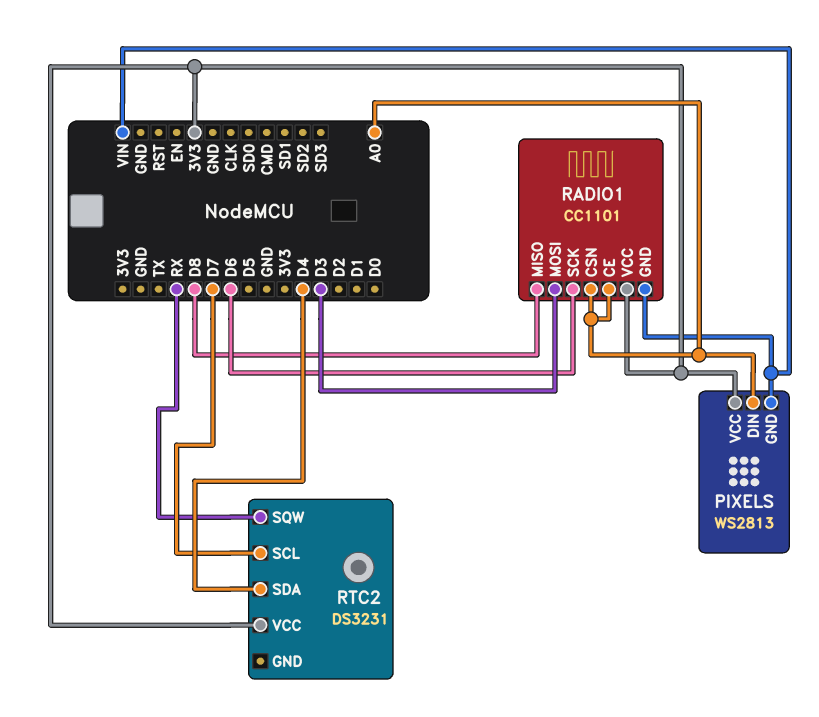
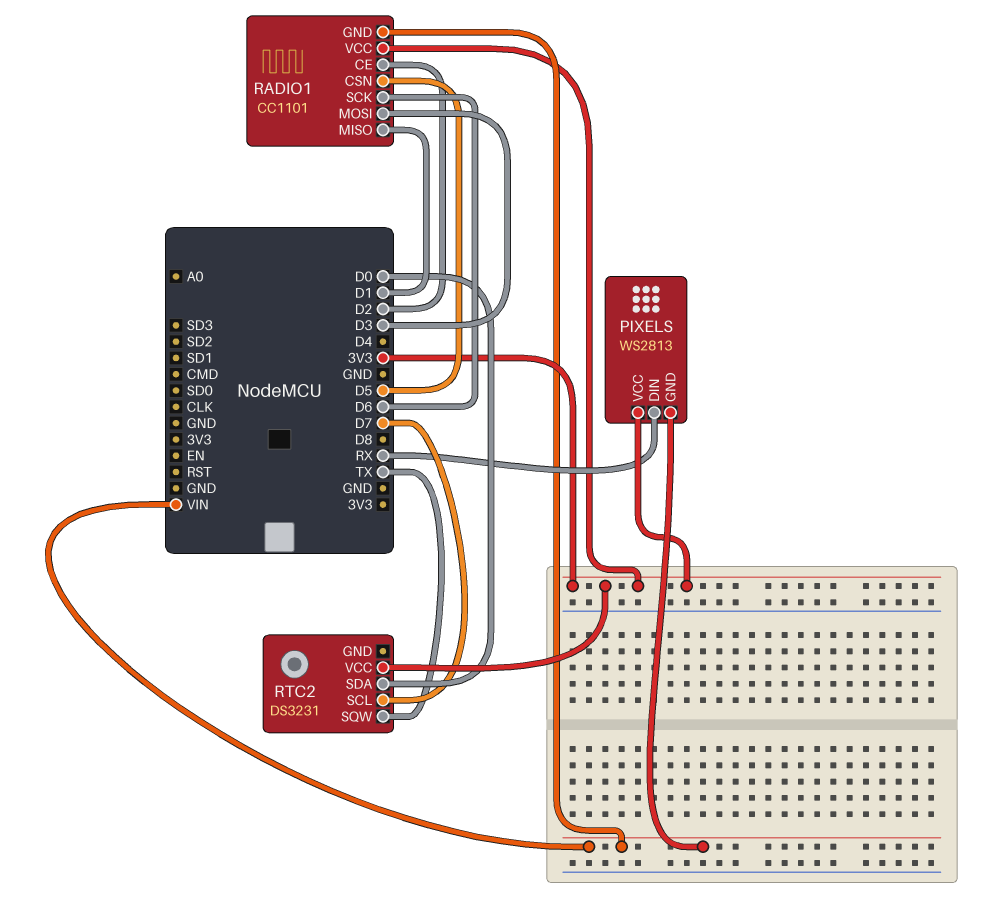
PIXELS pin DIN: A0 -> RX
RADIO1 pin CE: A0 -> D2
RADIO1 pin CSN: A0 -> D5
RADIO1 pin MISO: D8 -> D1
RTC2 pin SDA: D4 -> D0
RTC2 pin SQW: RX -> TX

